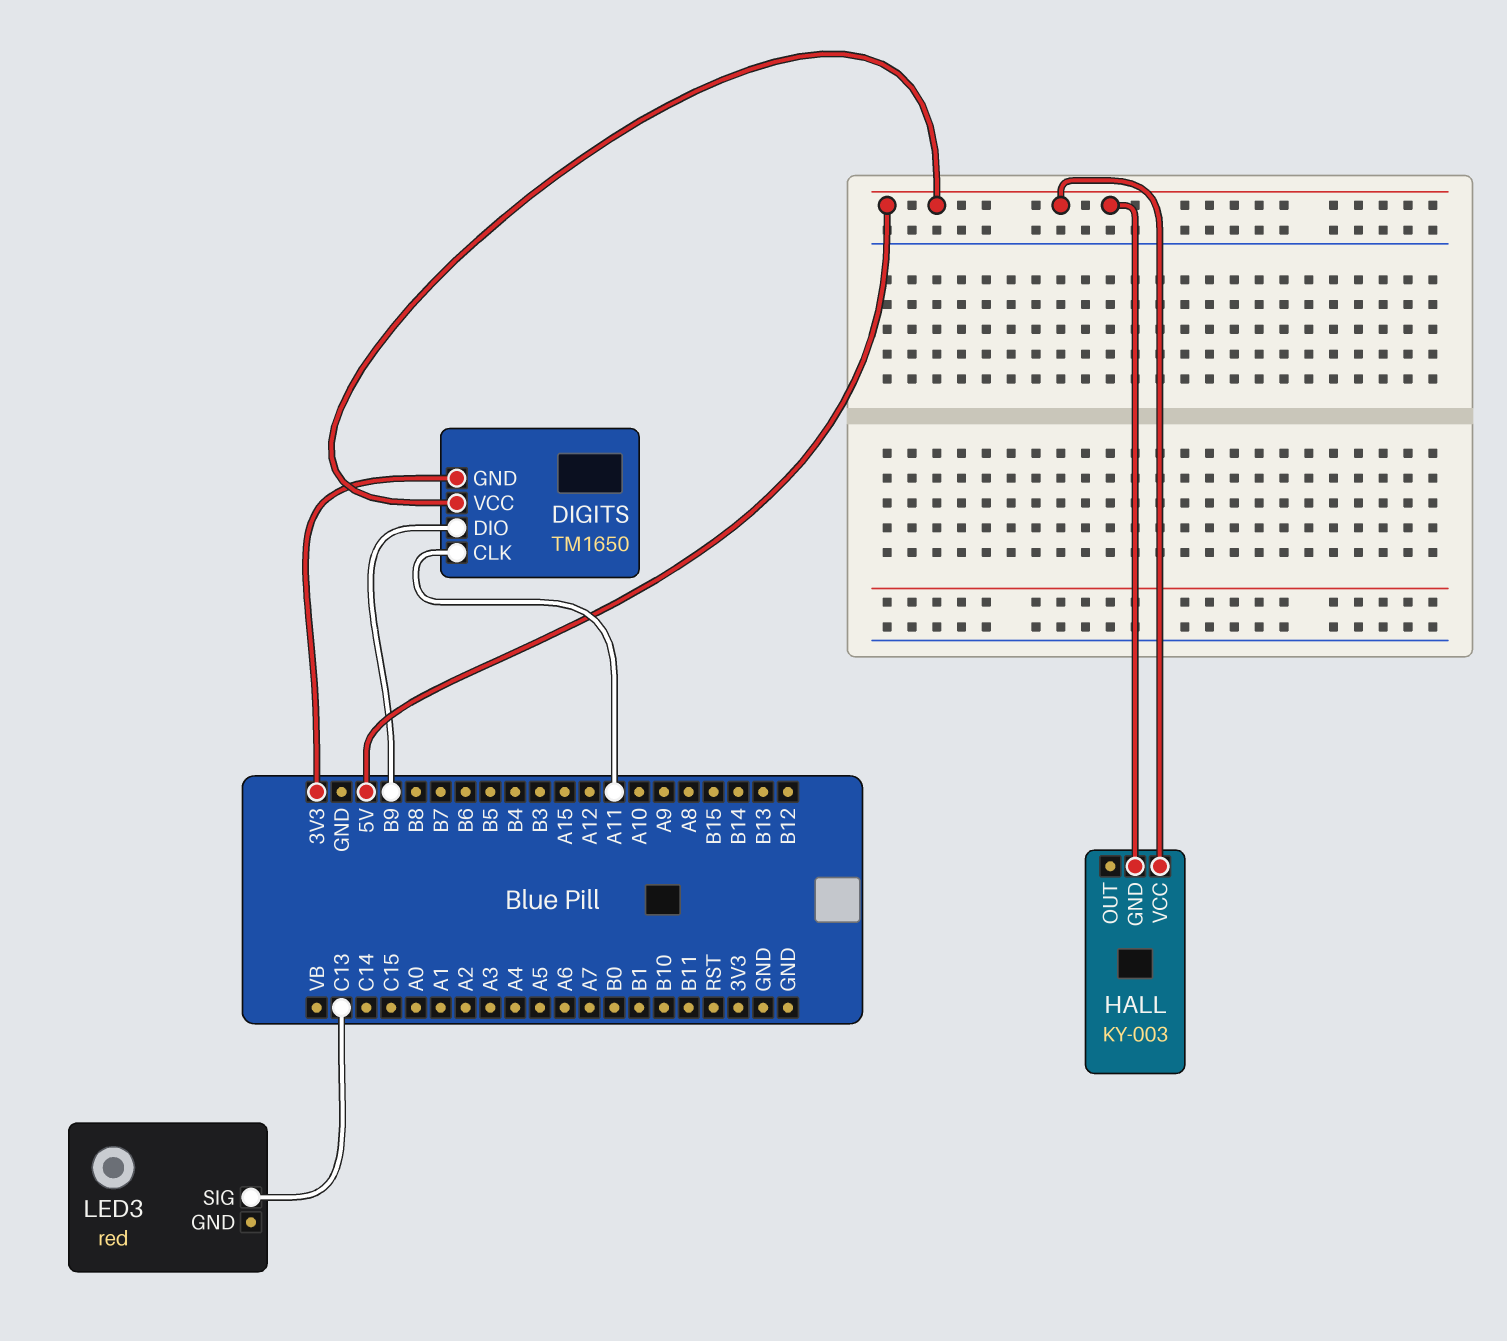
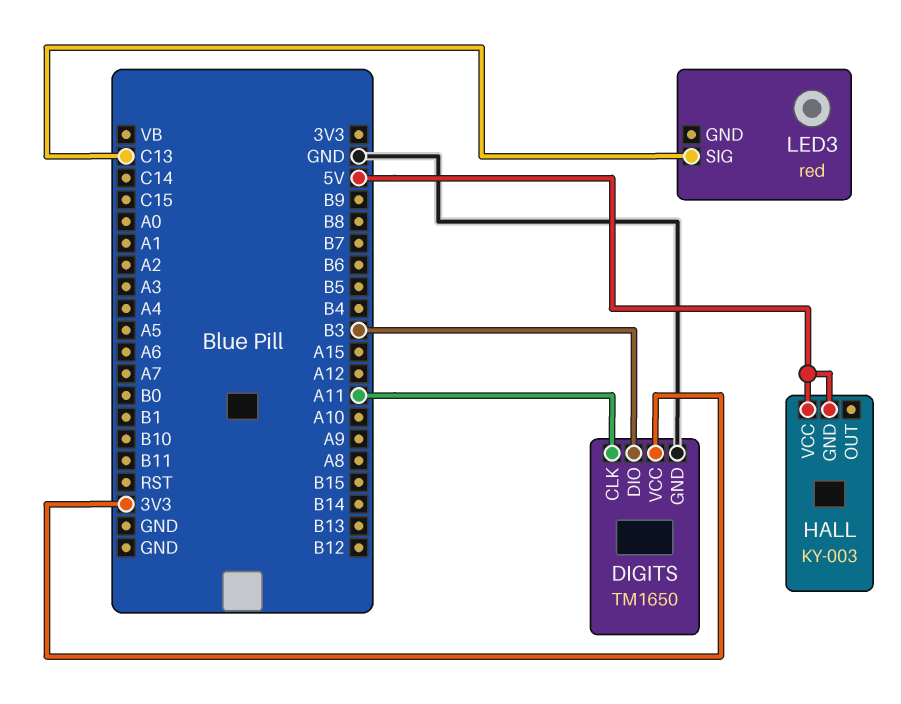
DIGITS pin DIO: B9 -> B3
DIGITS pin GND: 3V3 -> GND
DIGITS pin VCC: 5V -> 3V3

